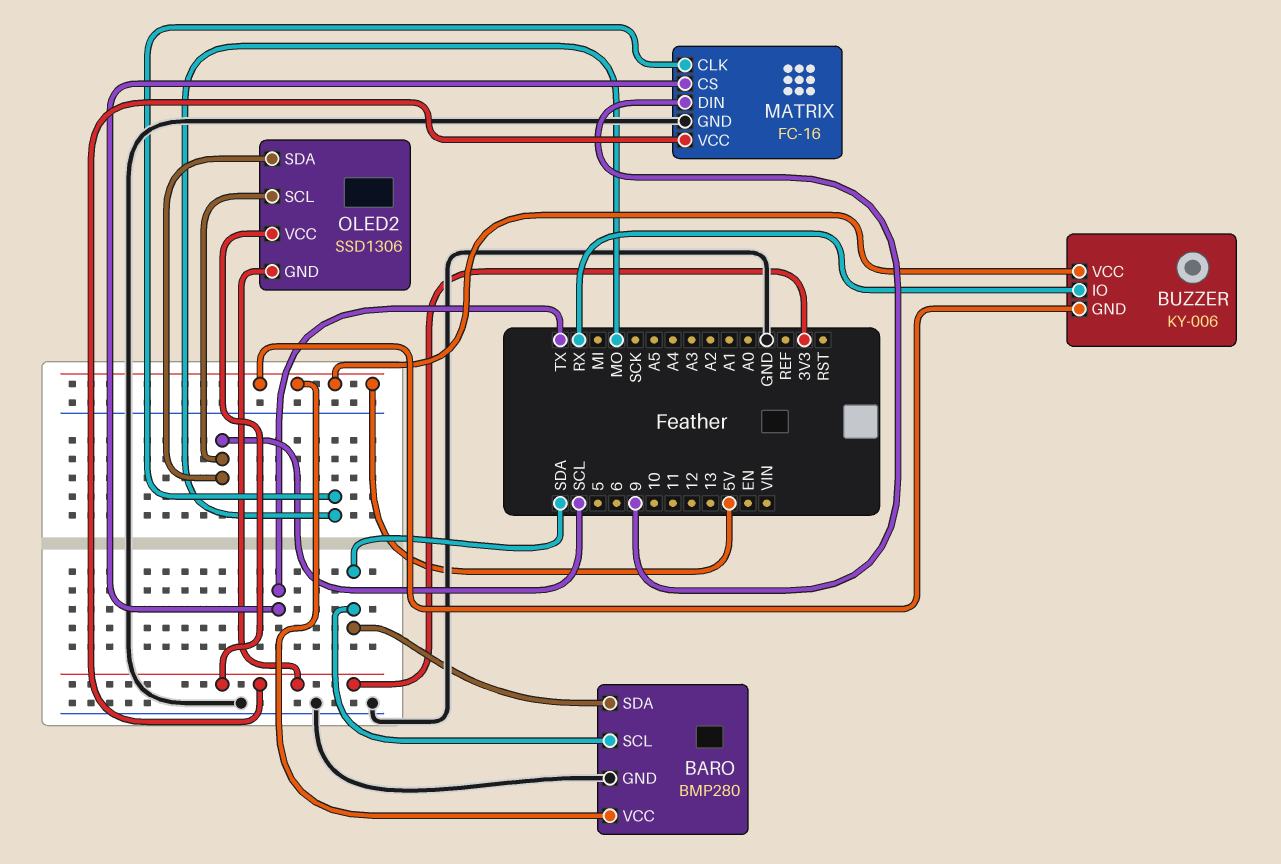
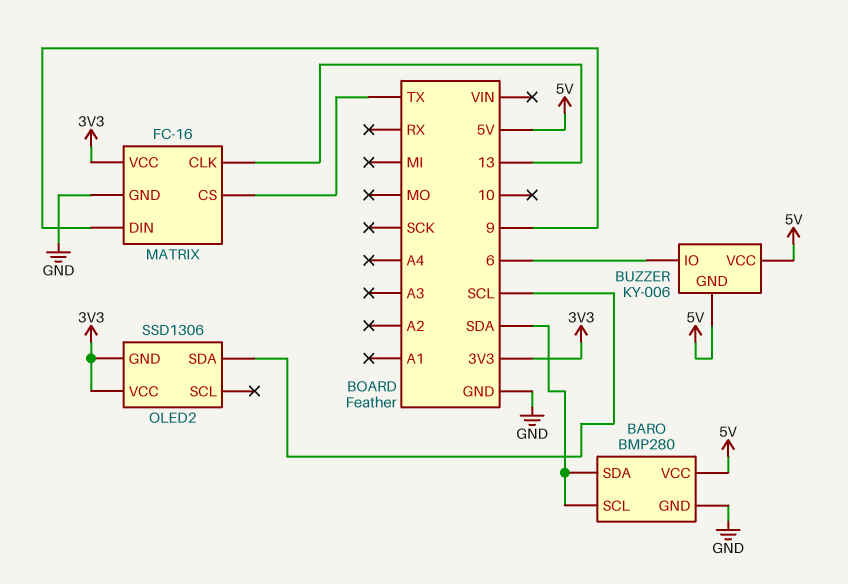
BUZZER pin IO: RX -> 6
MATRIX pin CLK: MO -> 13
OLED2 pin SCL: SCL -> none

